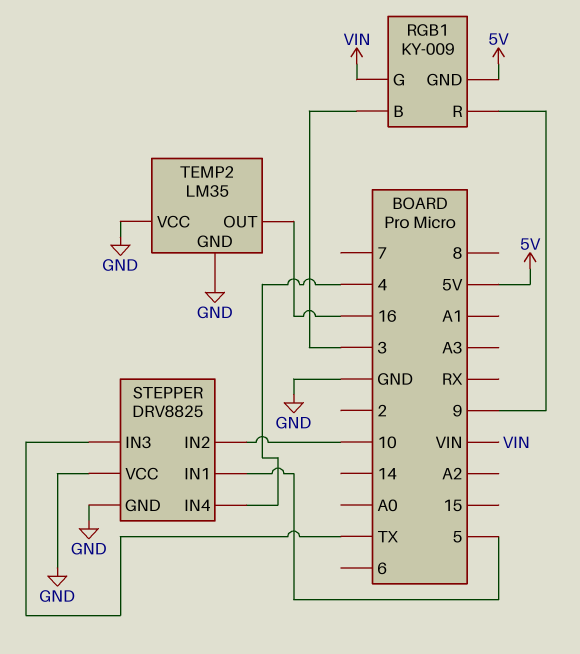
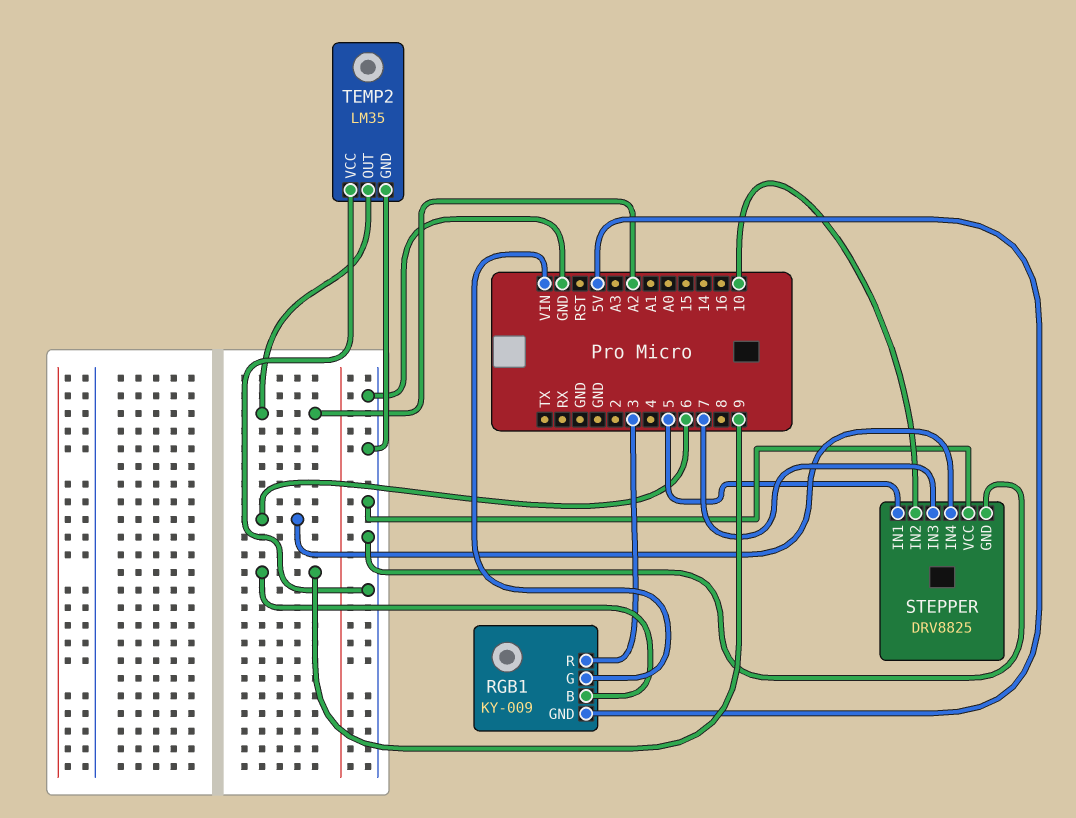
RGB1 pin B: 3 -> 9
RGB1 pin R: 9 -> 3
STEPPER pin IN3: TX -> 7
STEPPER pin IN4: 4 -> 6
TEMP2 pin OUT: 16 -> A2

